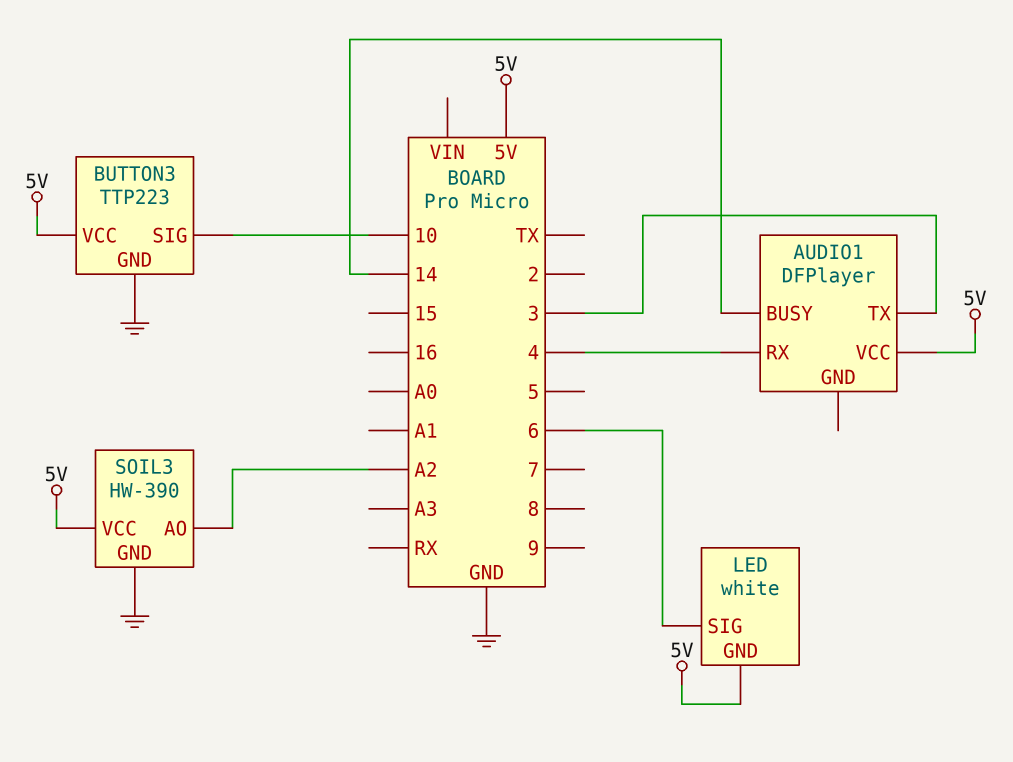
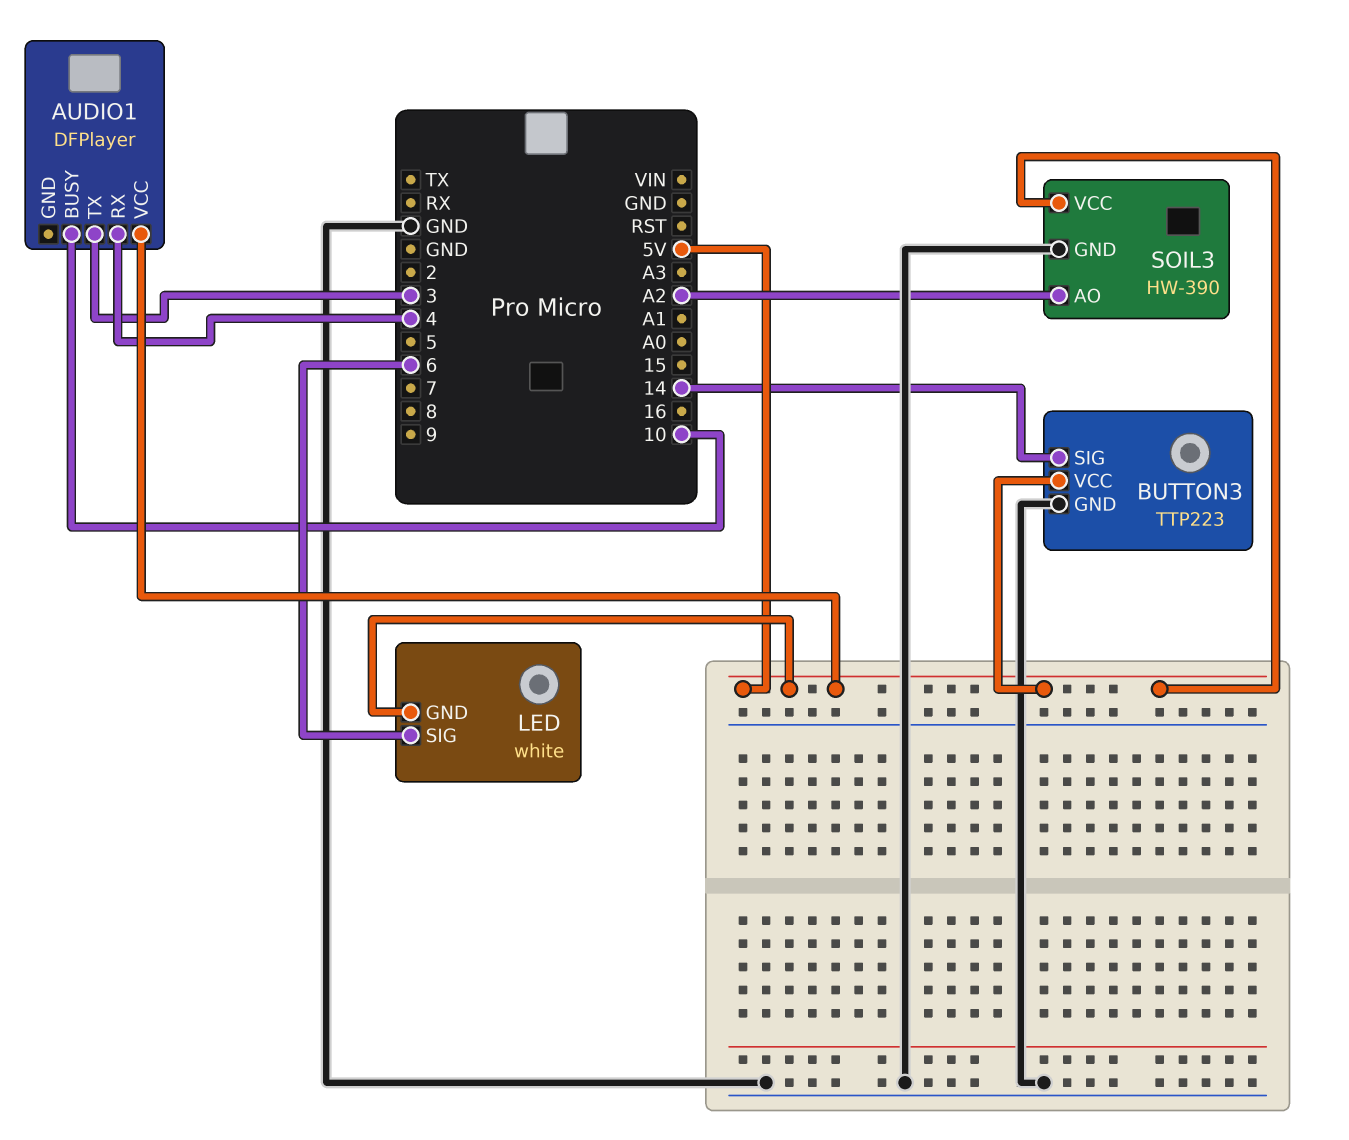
AUDIO1 pin BUSY: 14 -> 10
BUTTON3 pin SIG: 10 -> 14

